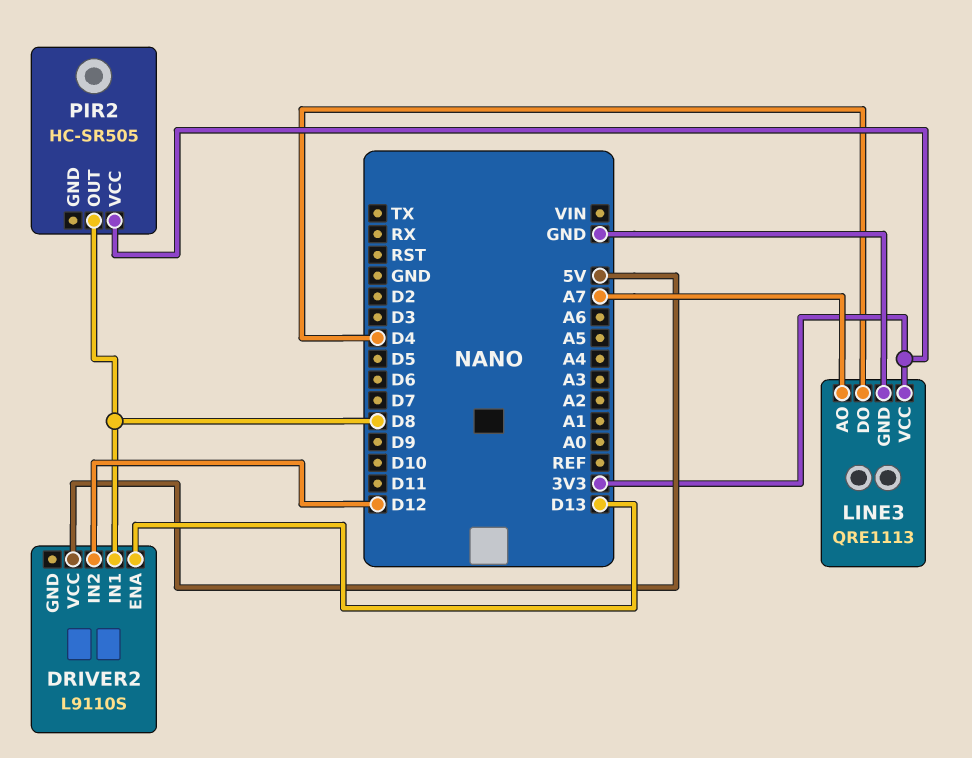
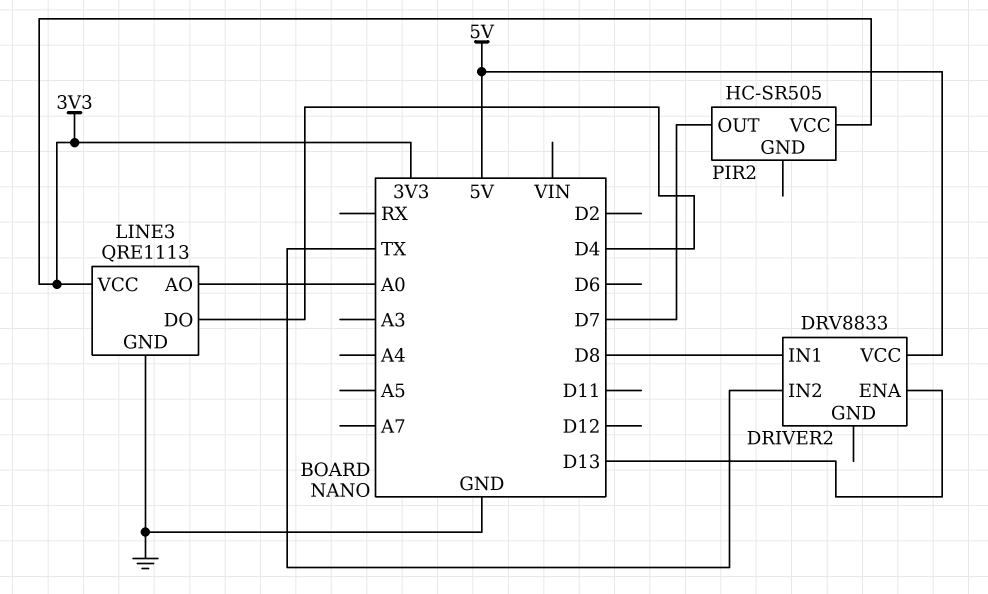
DRIVER2: L9110S -> DRV8833
DRIVER2 pin IN2: D12 -> TX
LINE3 pin AO: A7 -> A0
PIR2 pin OUT: D8 -> D7

